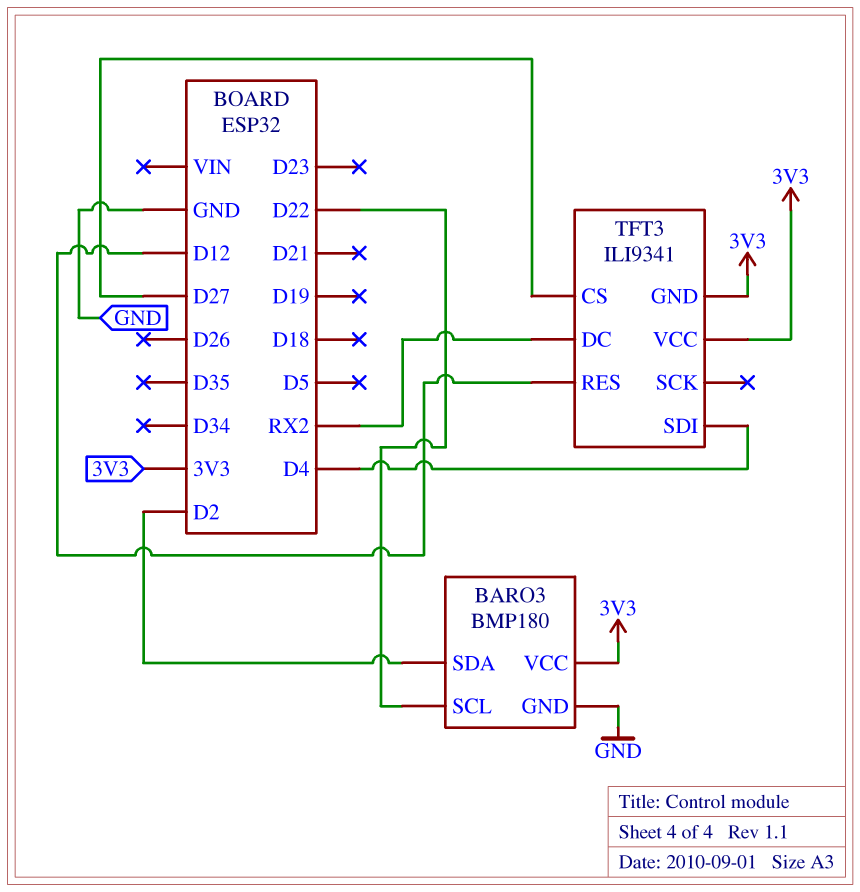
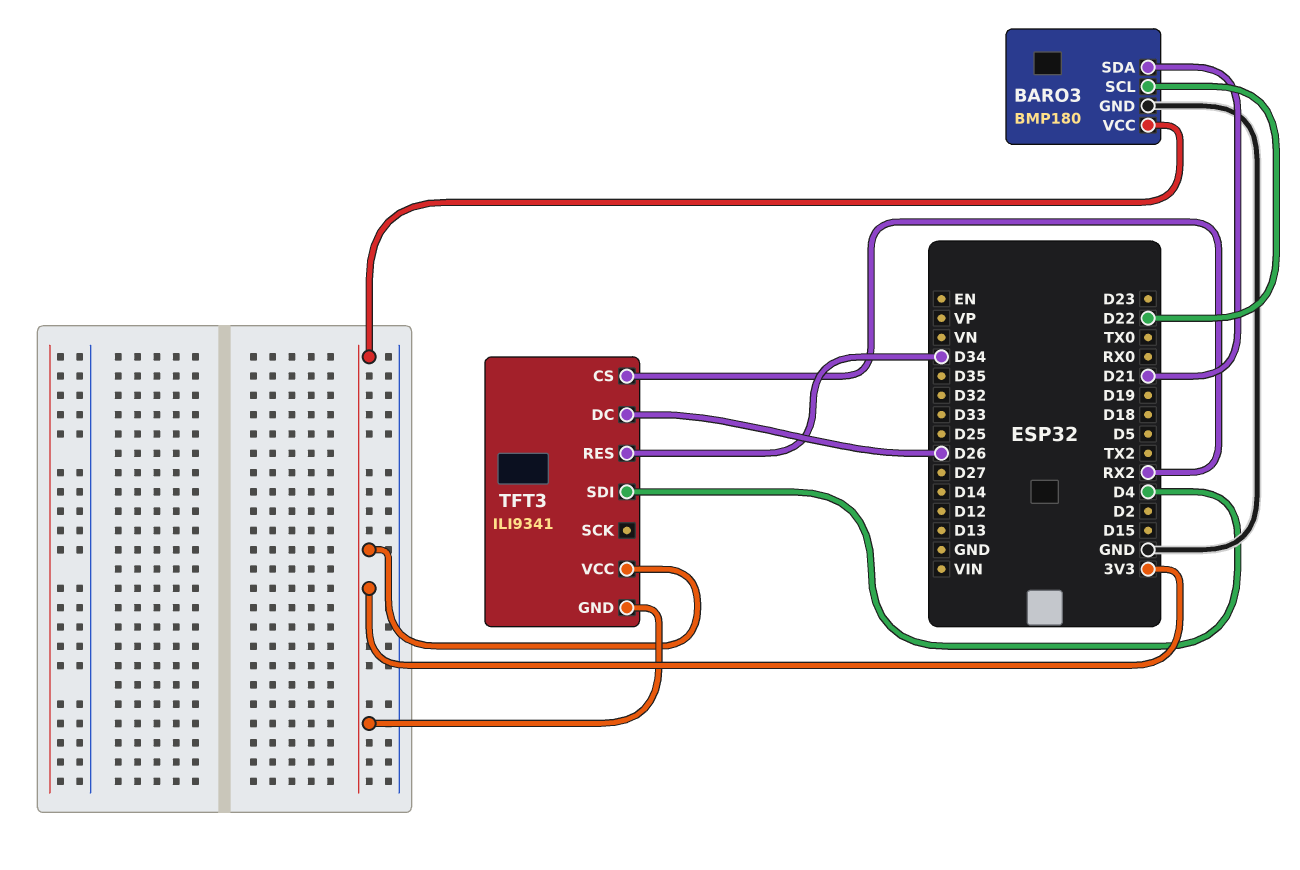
BARO3 pin SDA: D2 -> D21
TFT3 pin CS: D27 -> RX2
TFT3 pin DC: RX2 -> D26
TFT3 pin RES: D12 -> D34

